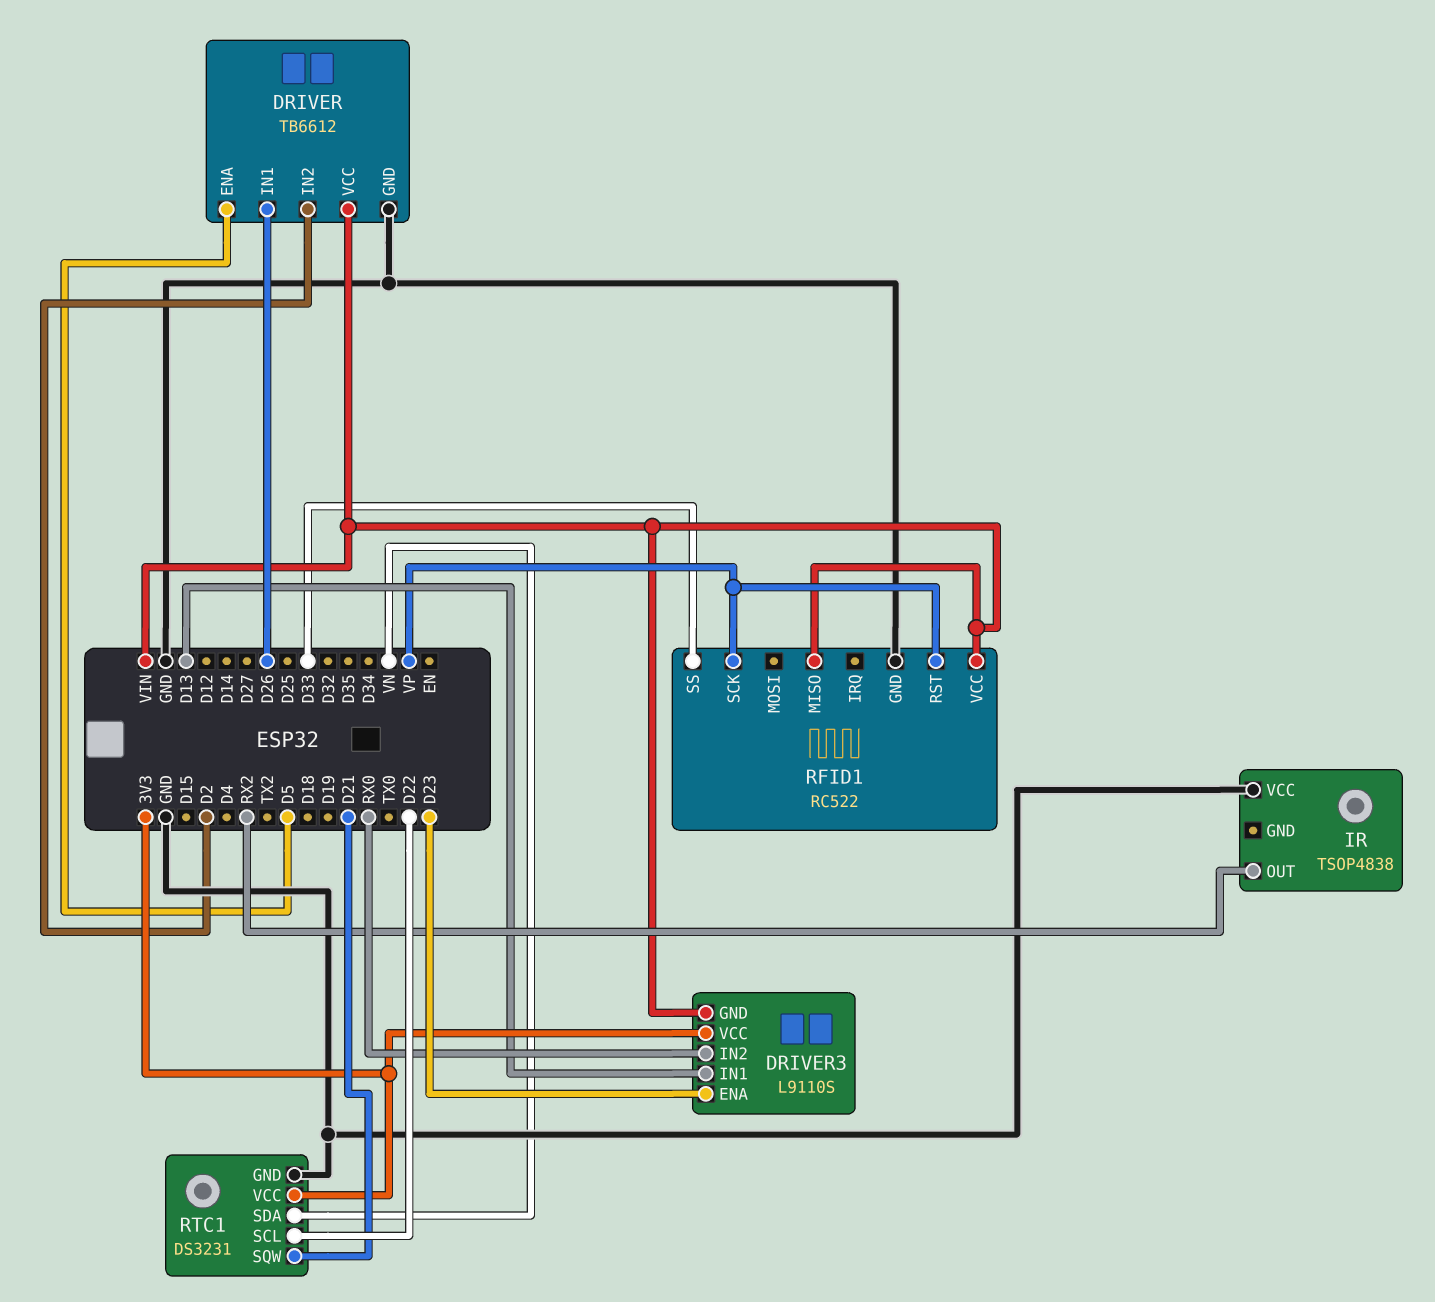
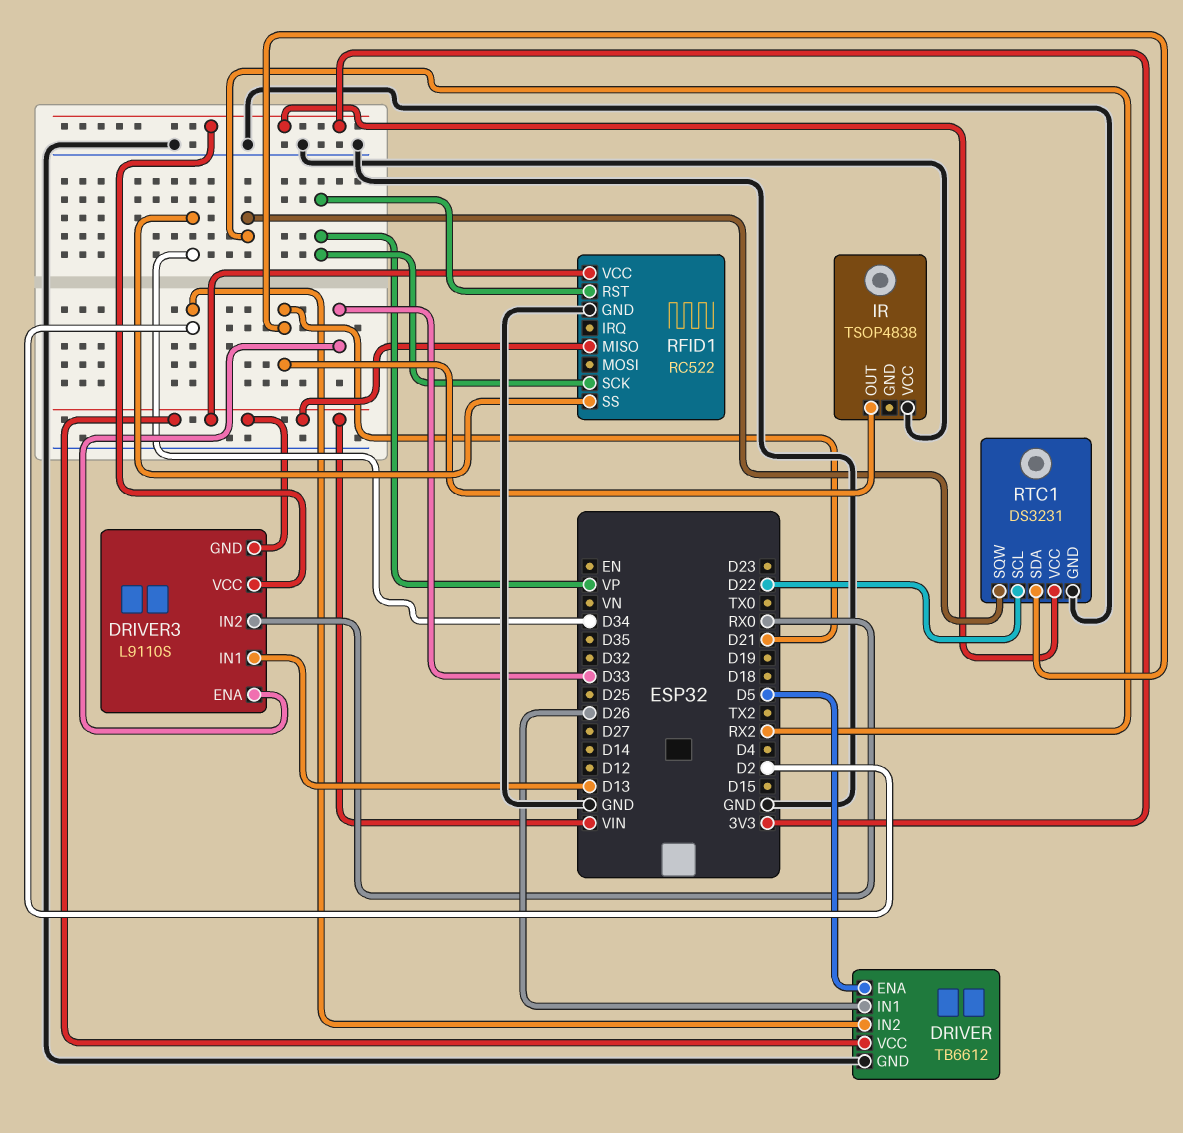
DRIVER3 pin ENA: D23 -> D33
IR pin OUT: RX2 -> D21
RFID1 pin SS: D33 -> D34
RTC1 pin SDA: VN -> D21
RTC1 pin SQW: D21 -> RX2

